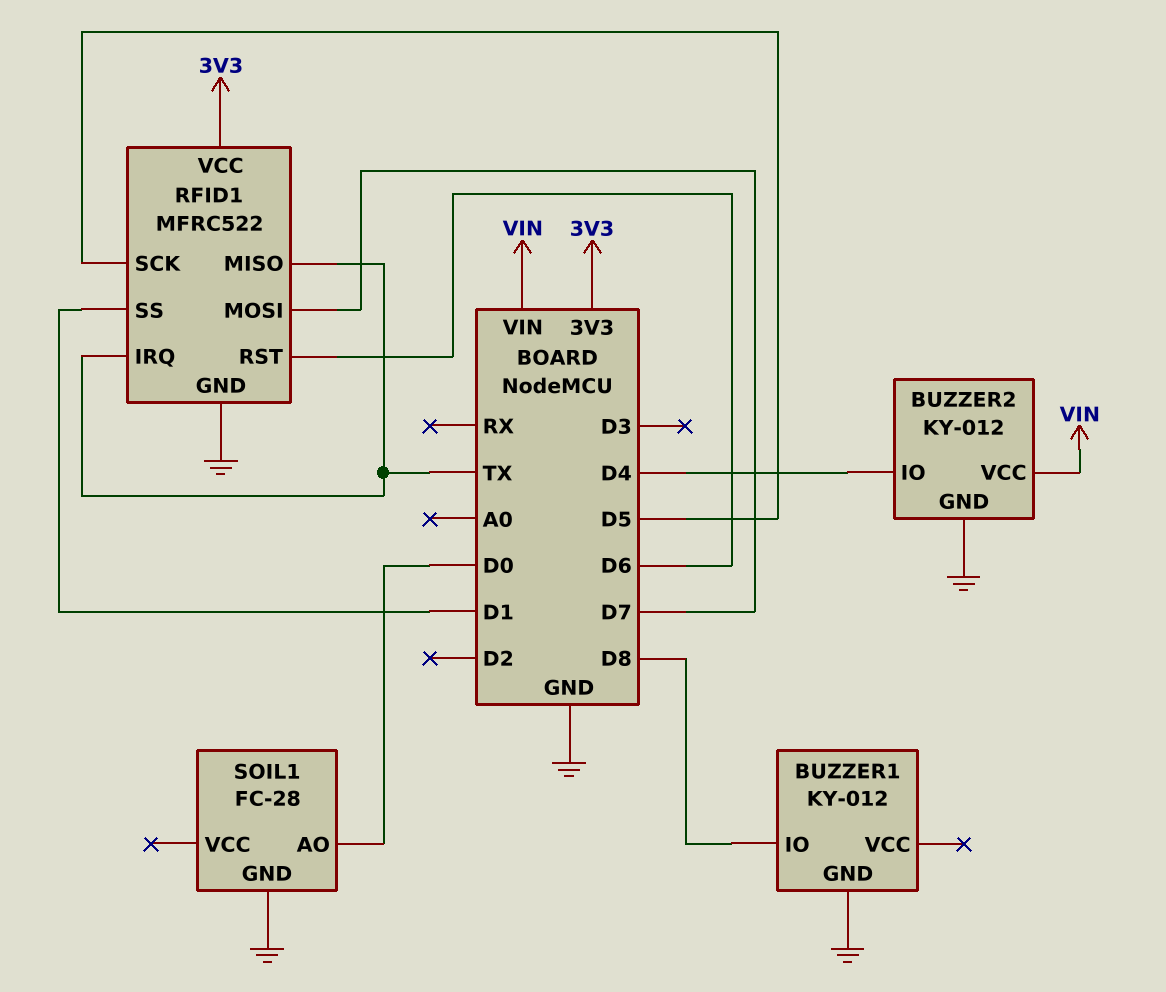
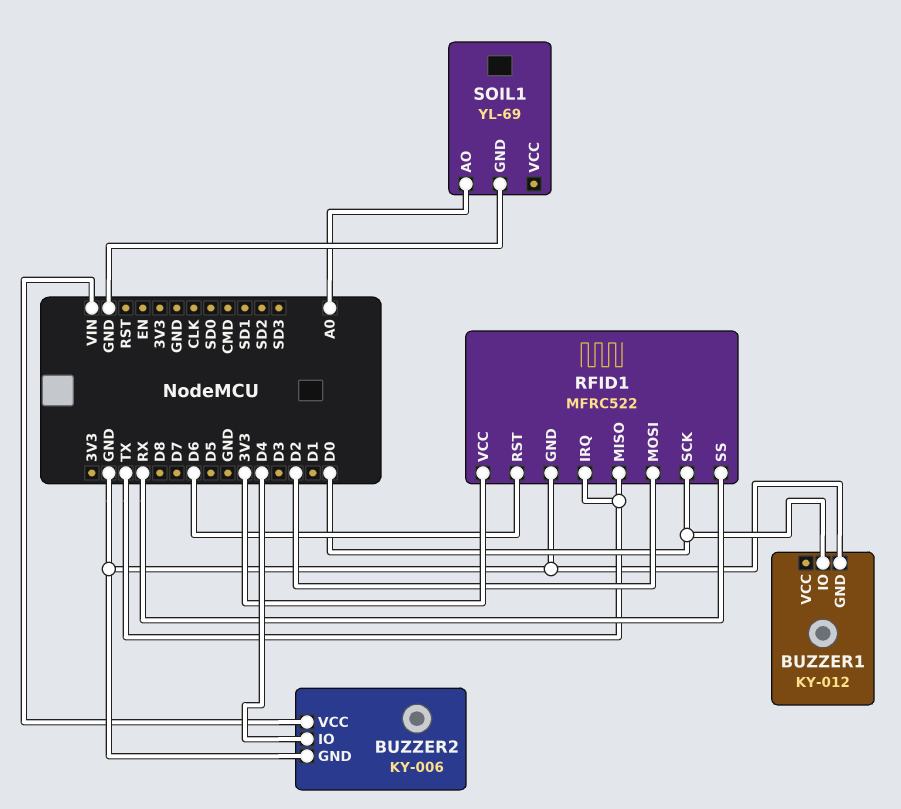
BUZZER1 pin IO: D8 -> D0
BUZZER2: KY-012 -> KY-006
RFID1 pin MOSI: D7 -> D2
RFID1 pin SCK: D5 -> D0
RFID1 pin SS: D1 -> RX
SOIL1: FC-28 -> YL-69
SOIL1 pin AO: D0 -> A0

